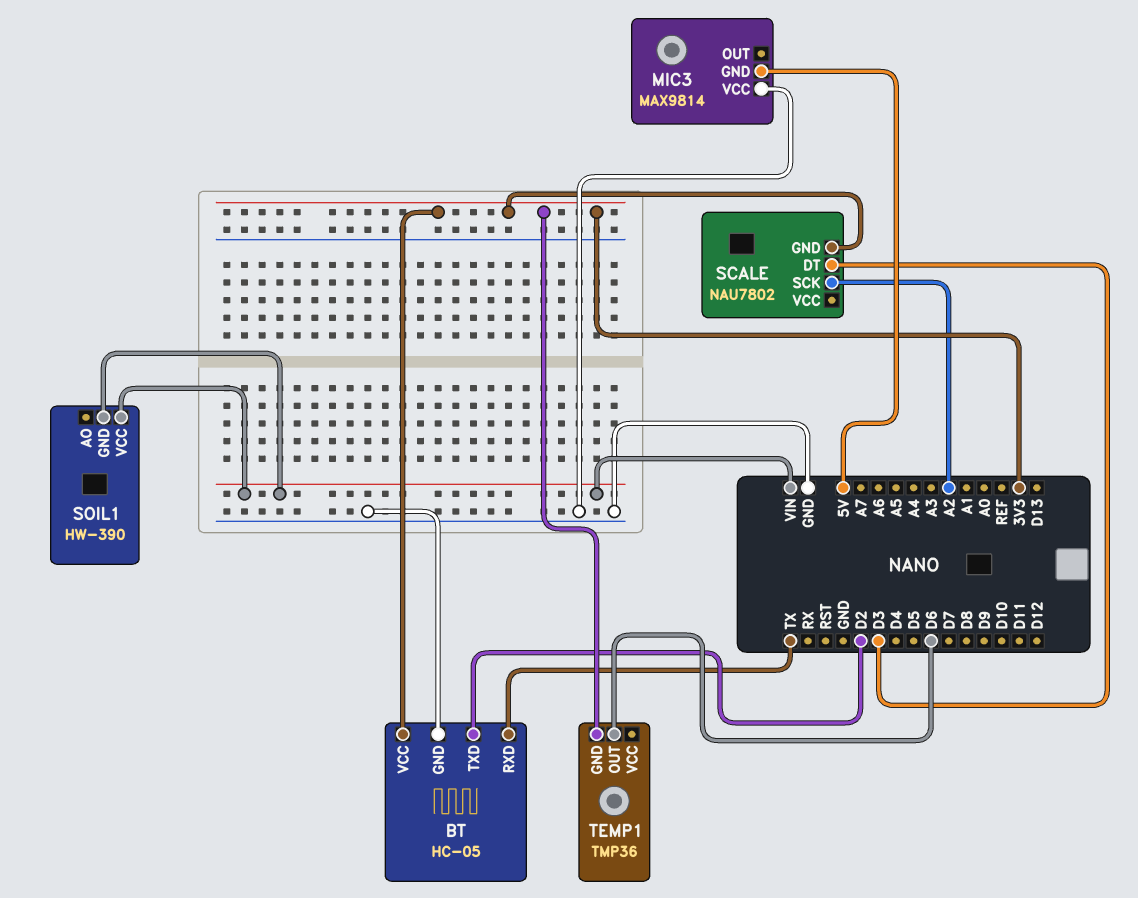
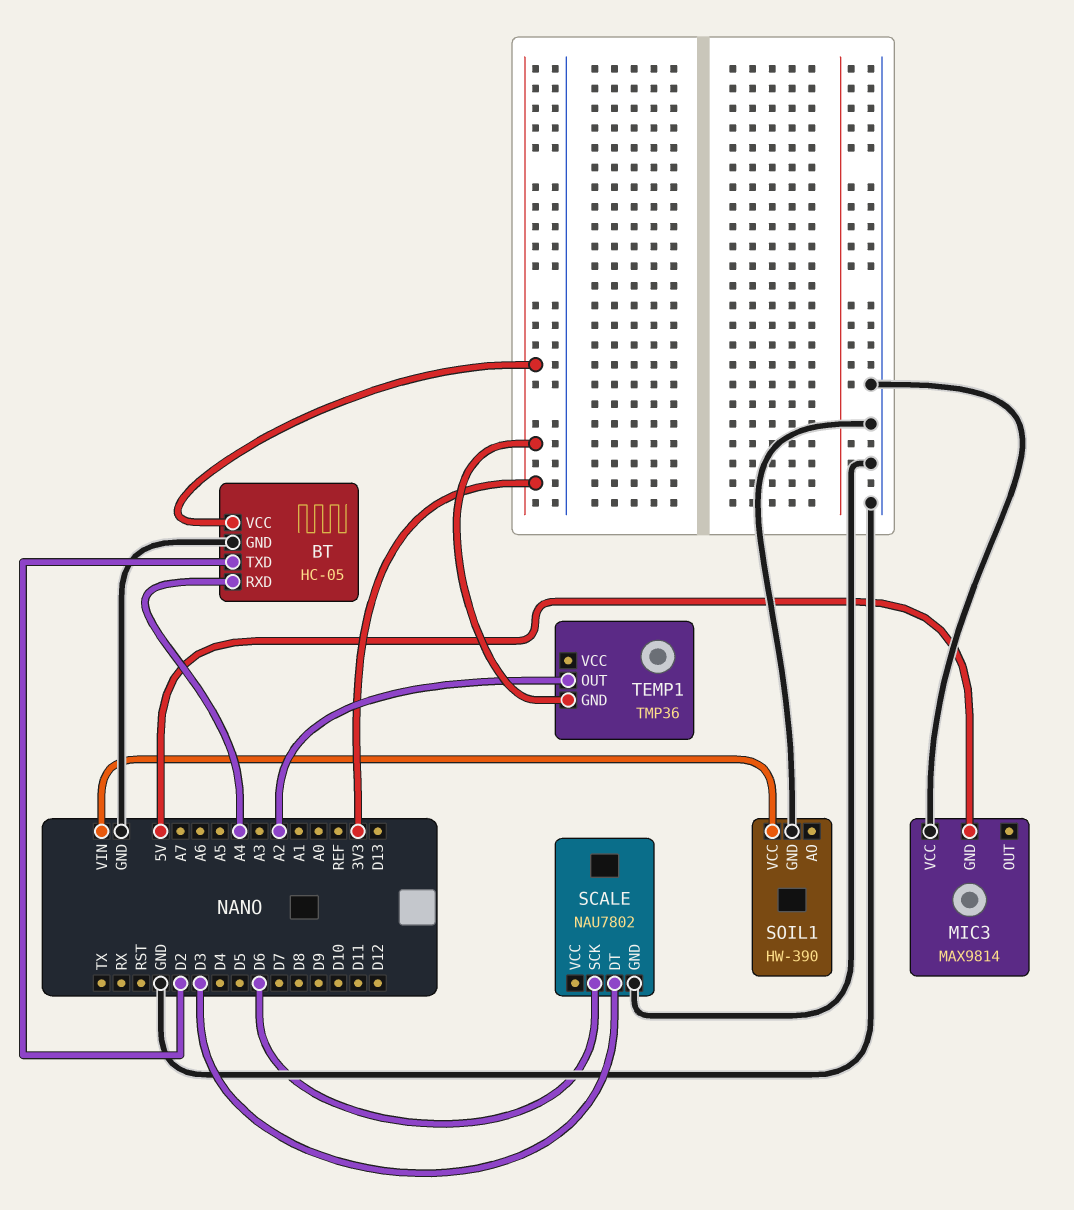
BT pin RXD: TX -> A4
SCALE pin GND: 3V3 -> GND
SCALE pin SCK: A2 -> D6
SOIL1 pin GND: VIN -> GND
TEMP1 pin OUT: D6 -> A2

